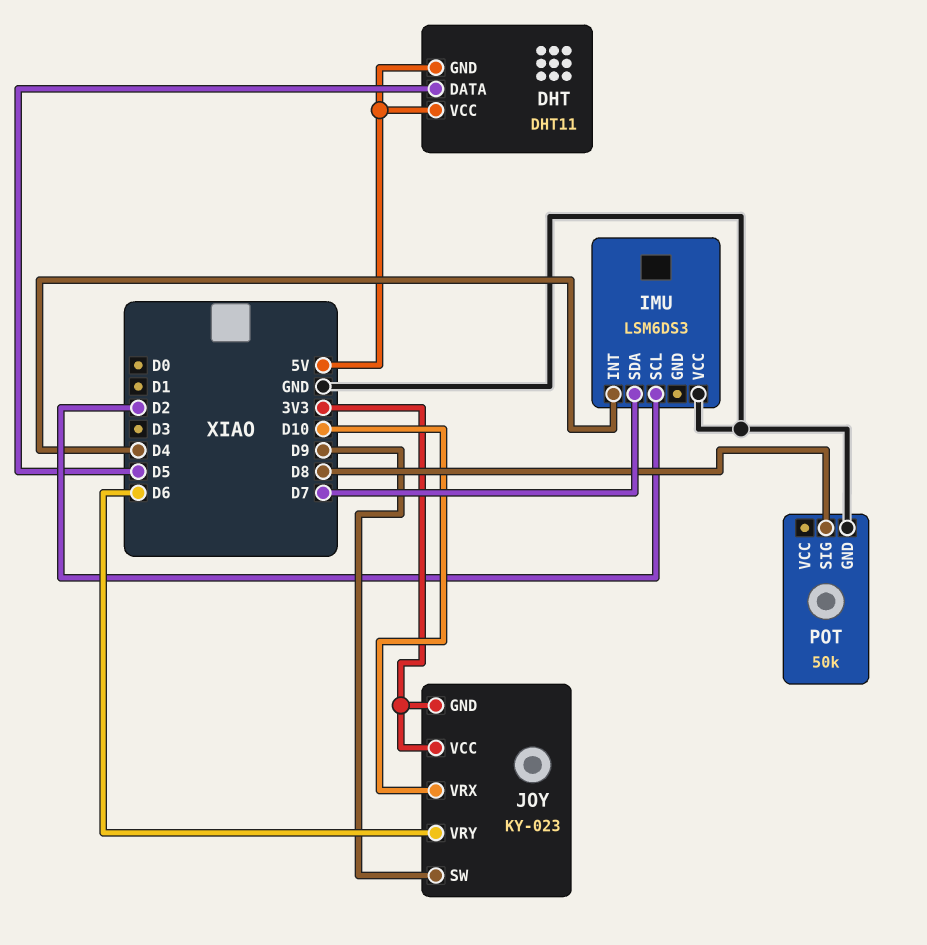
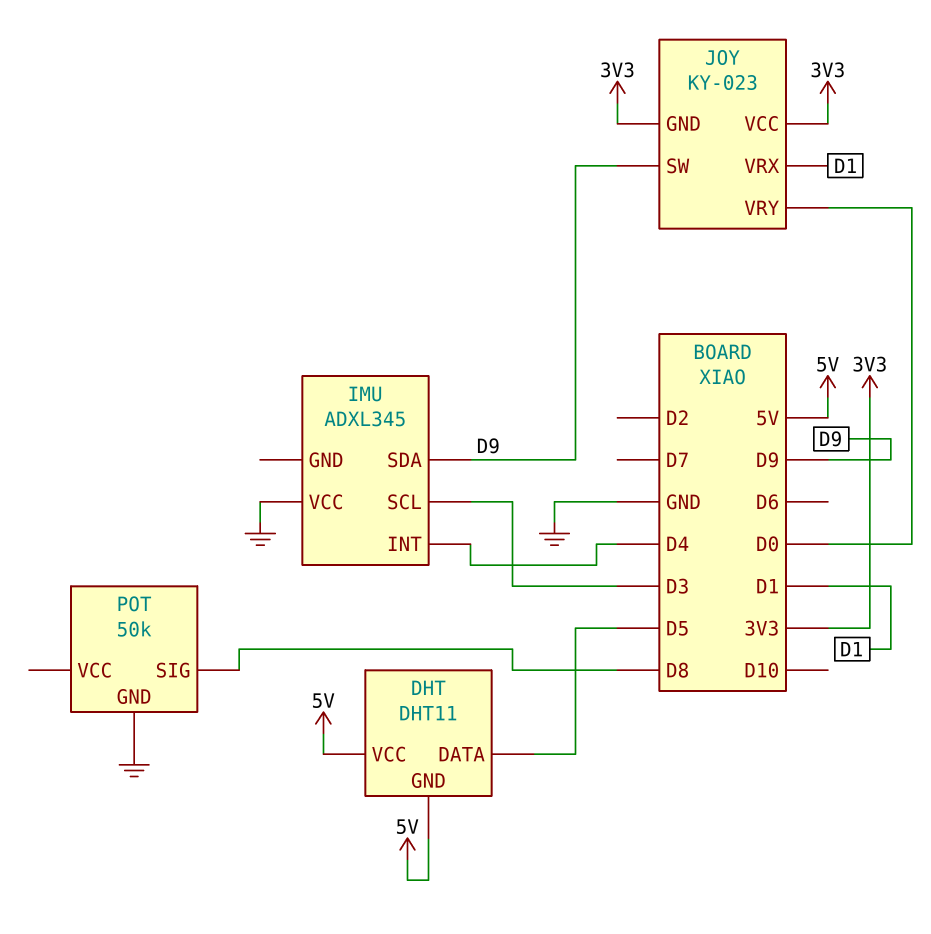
IMU: LSM6DS3 -> ADXL345
IMU pin SCL: D2 -> D3
IMU pin SDA: D7 -> D9
JOY pin VRX: D10 -> D1
JOY pin VRY: D6 -> D0

